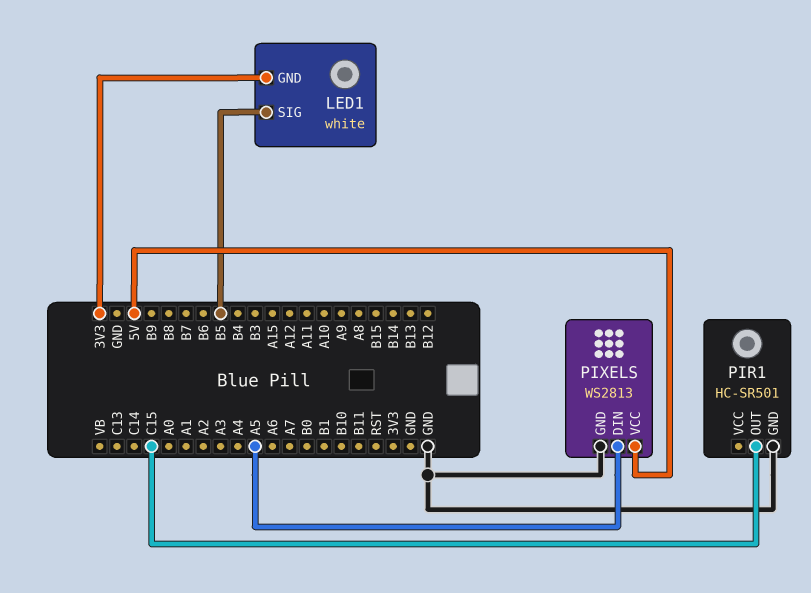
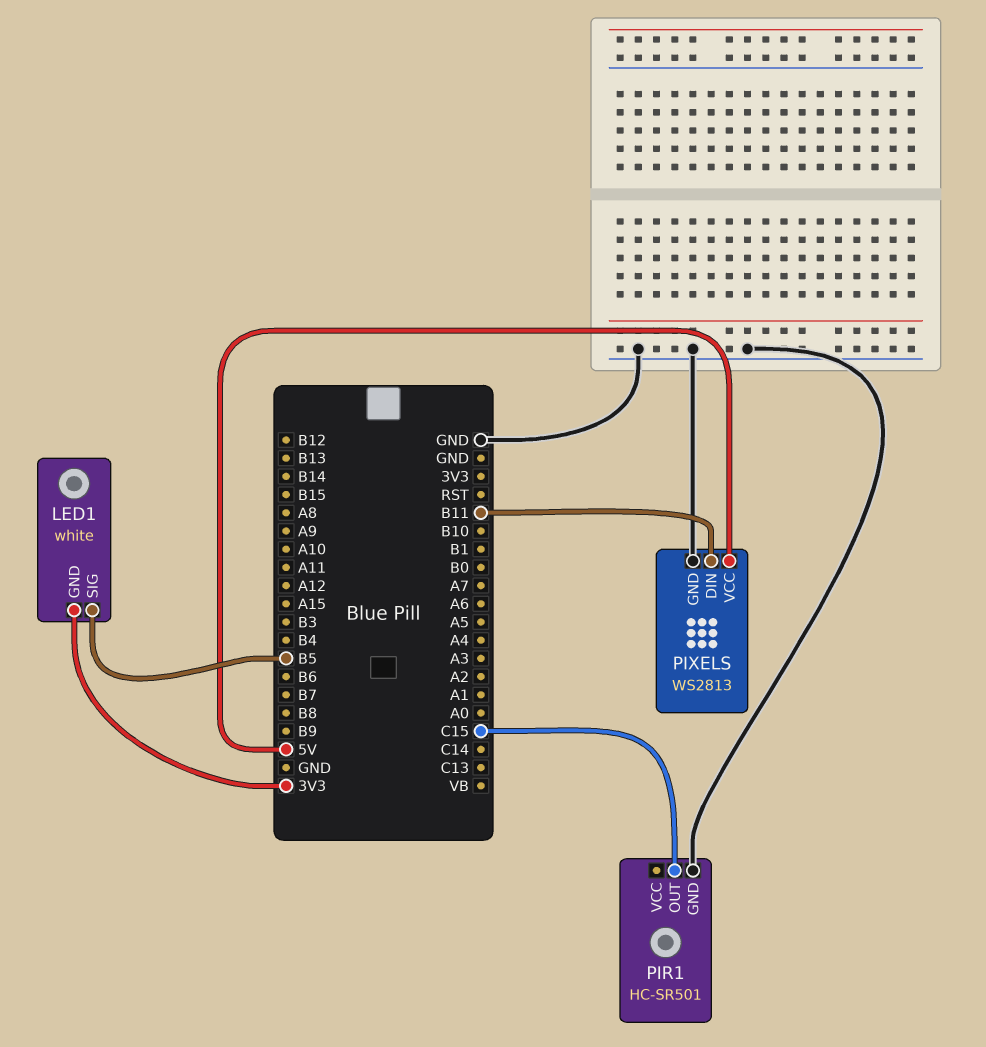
PIXELS pin DIN: A5 -> B11

